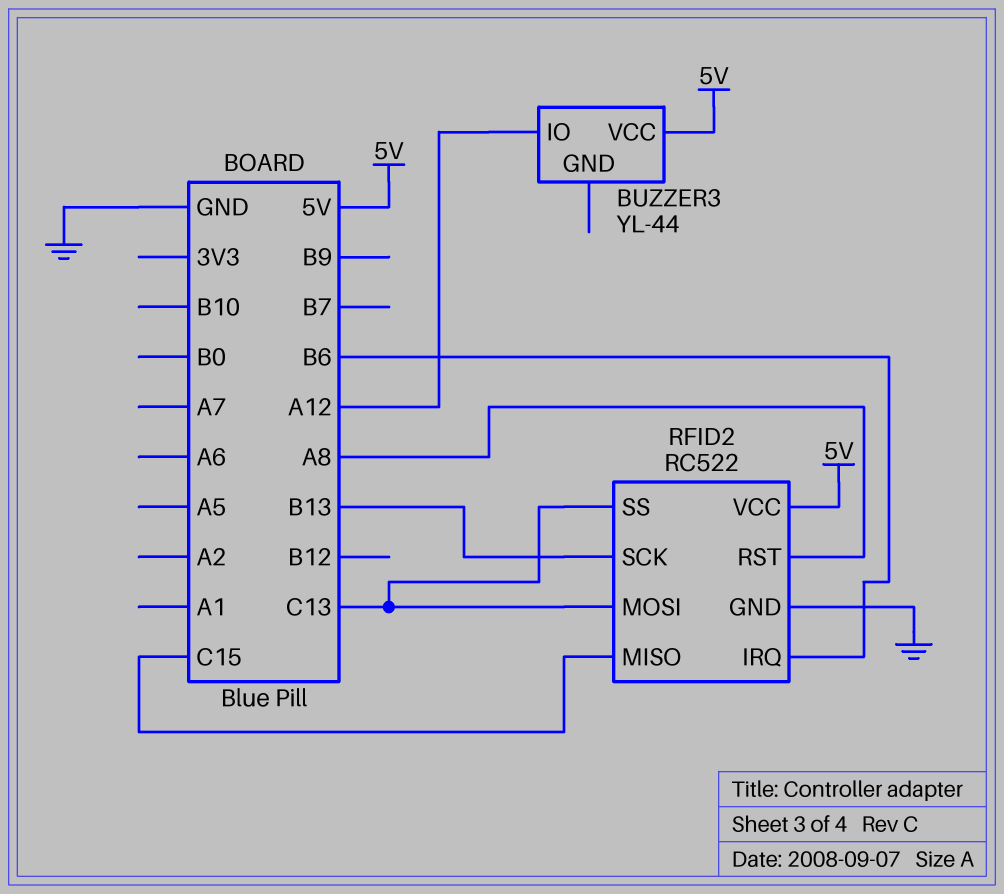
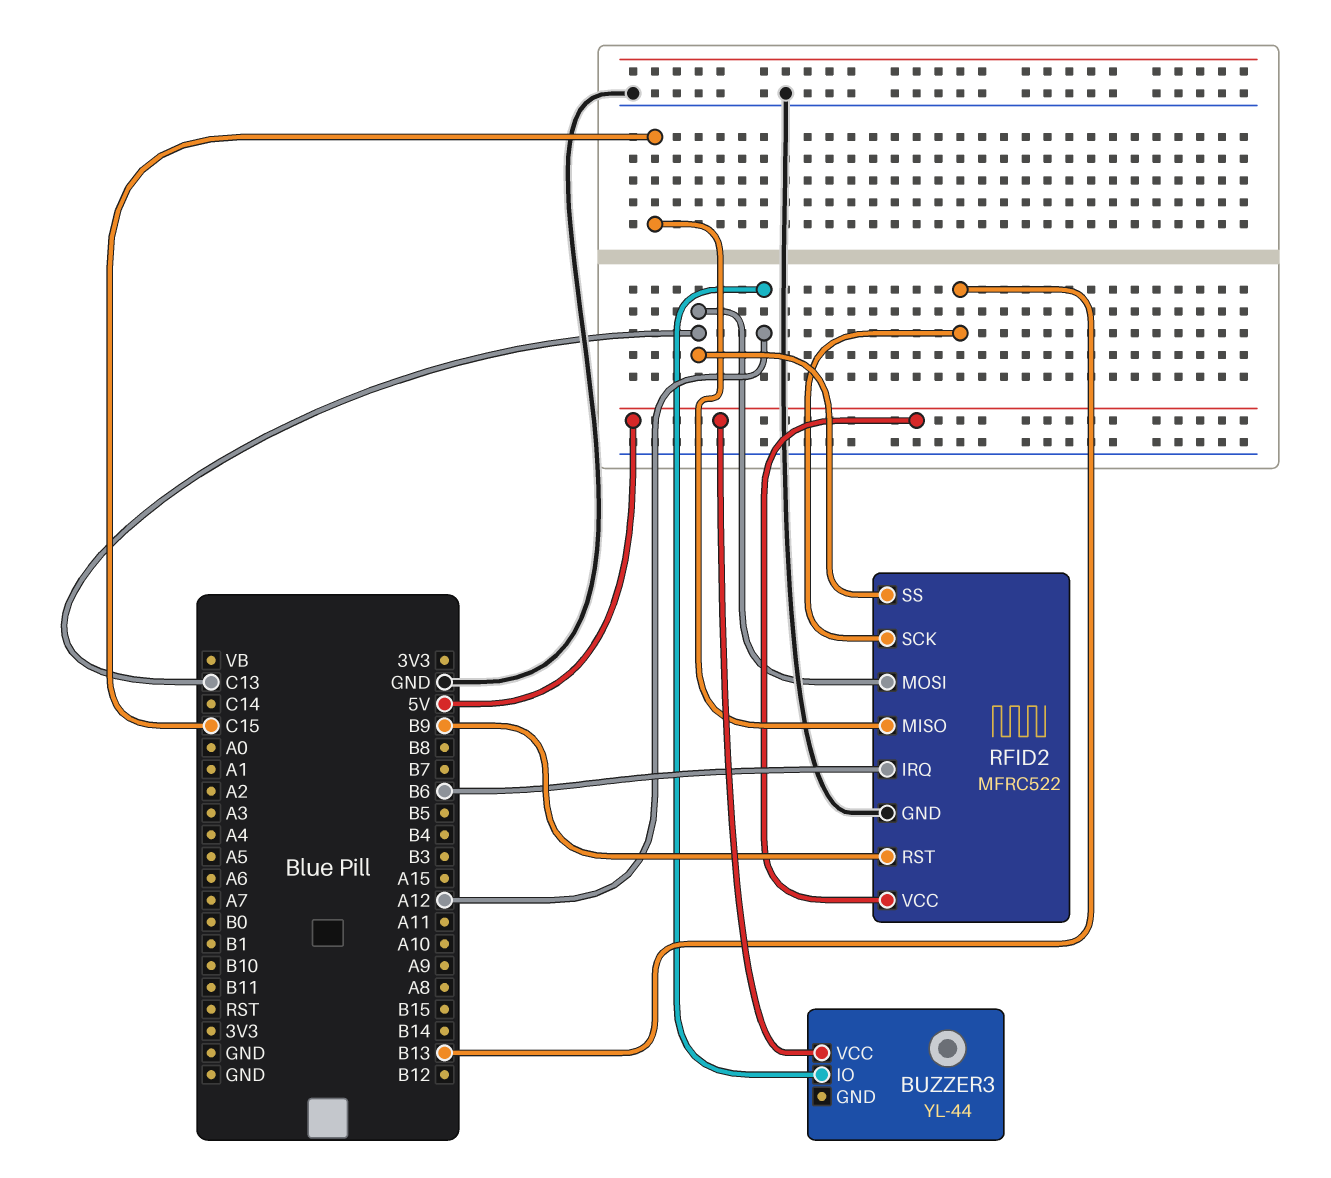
RFID2: RC522 -> MFRC522
RFID2 pin RST: A8 -> B9

